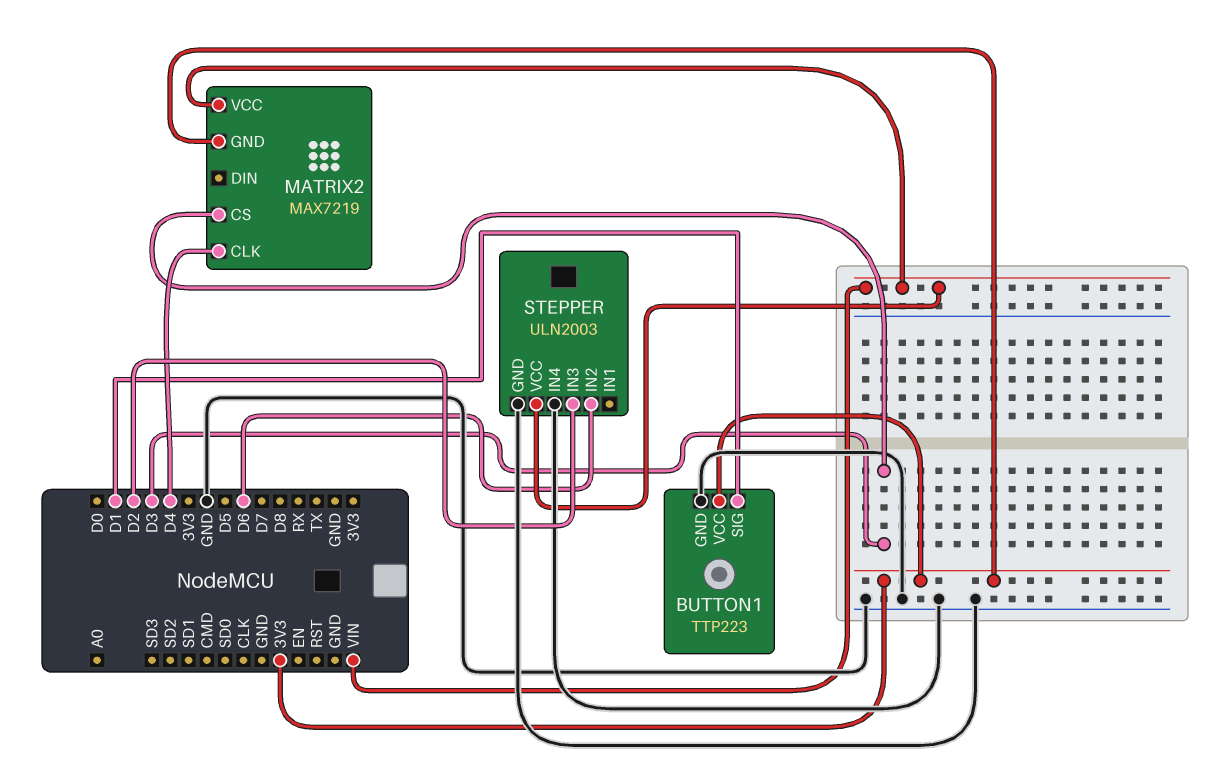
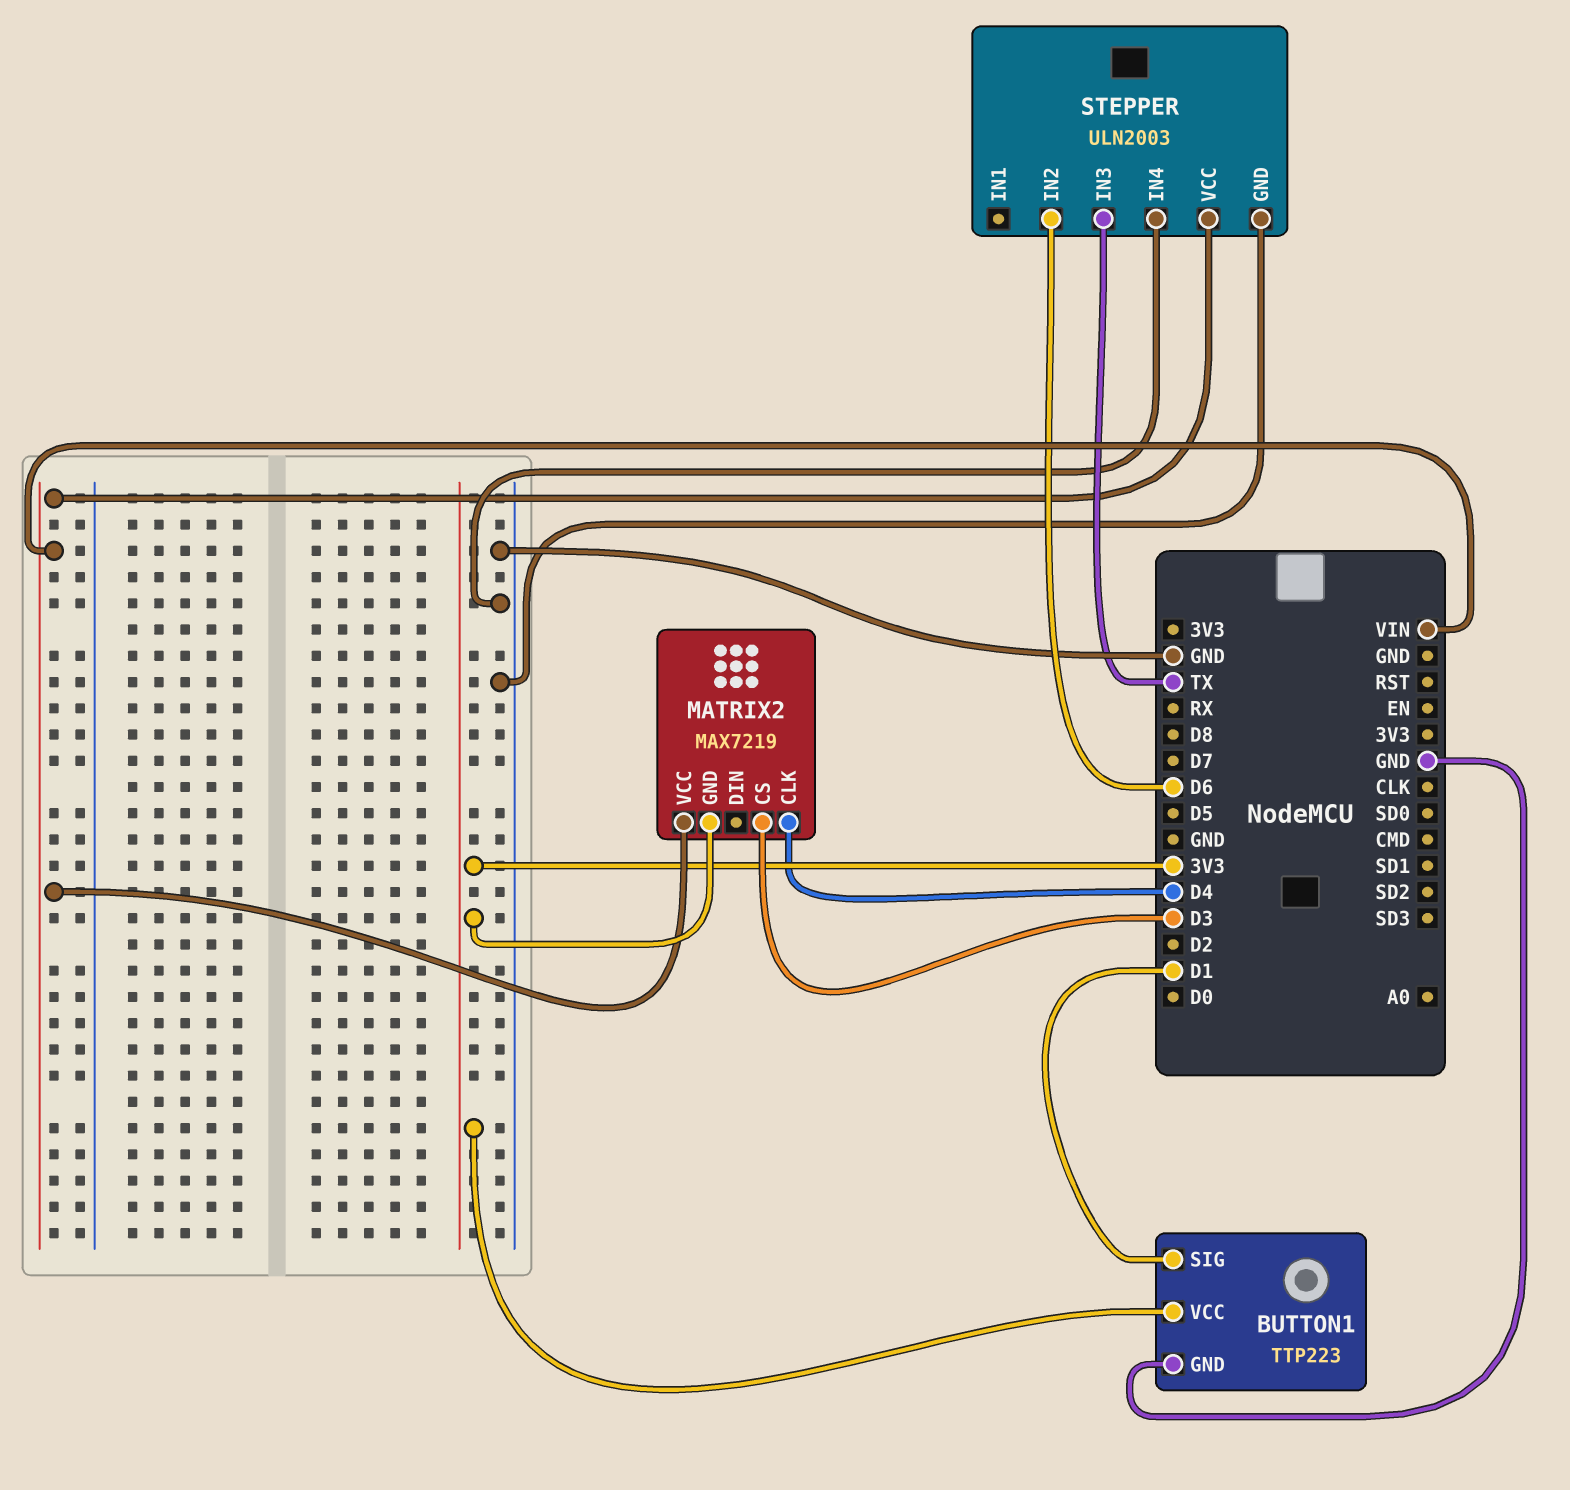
STEPPER pin IN3: D2 -> TX

